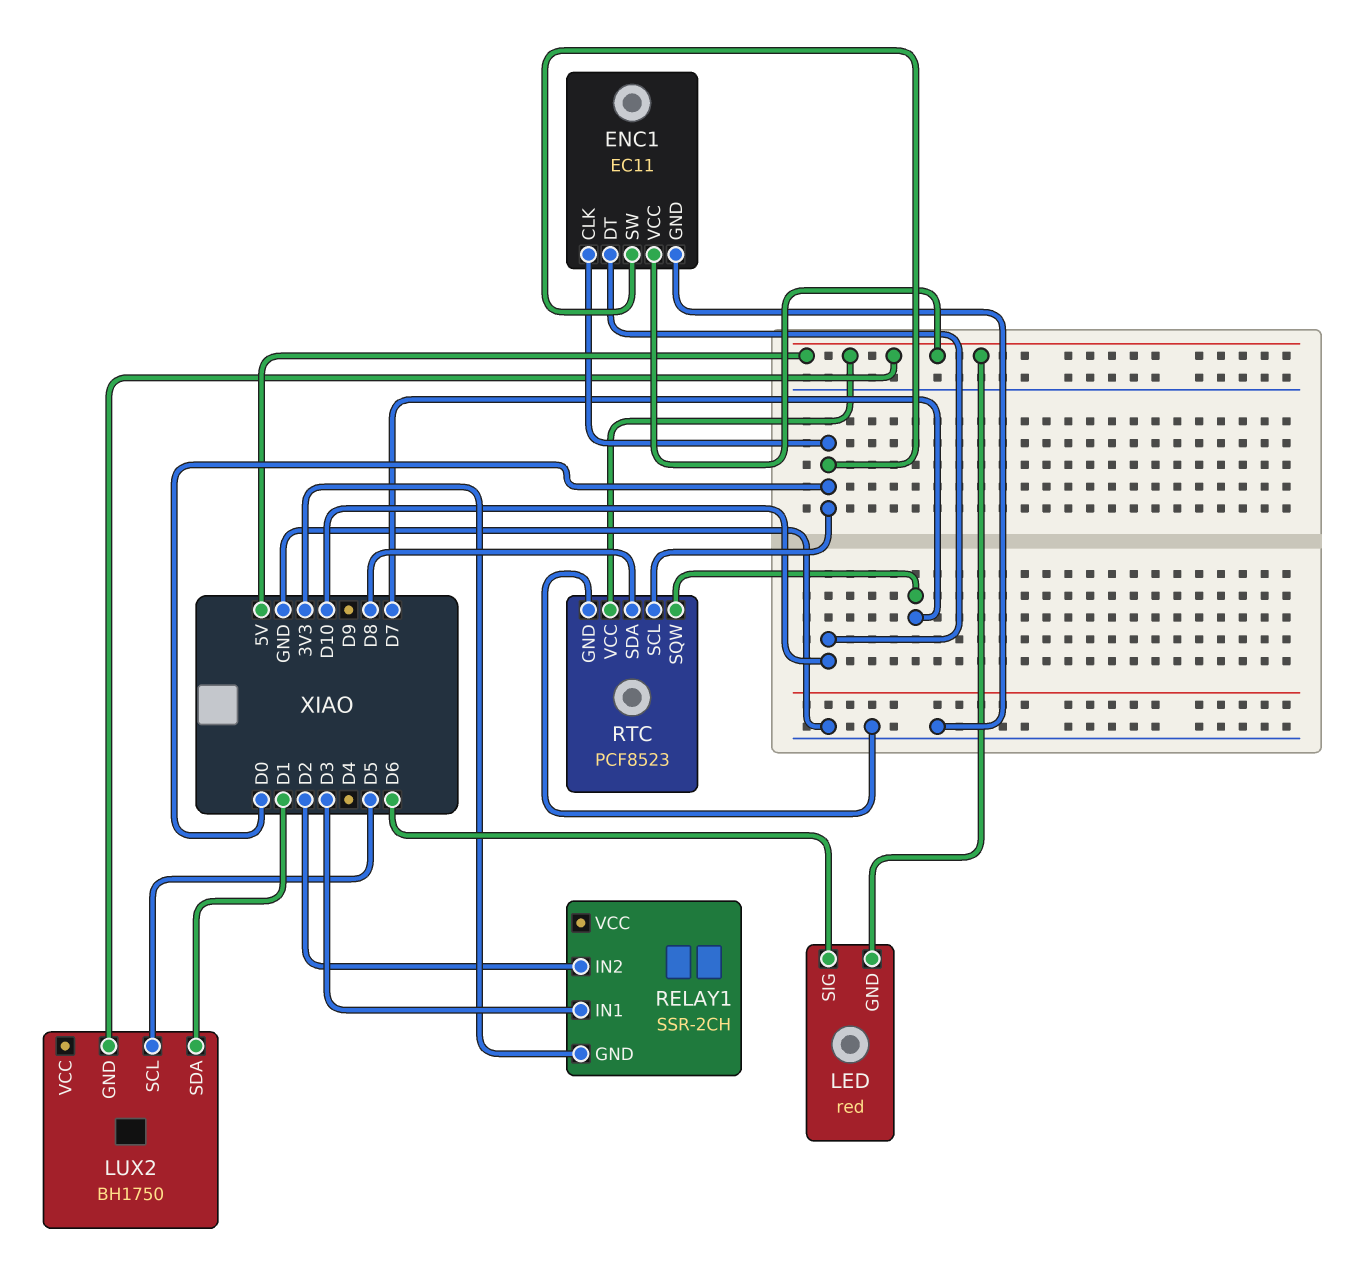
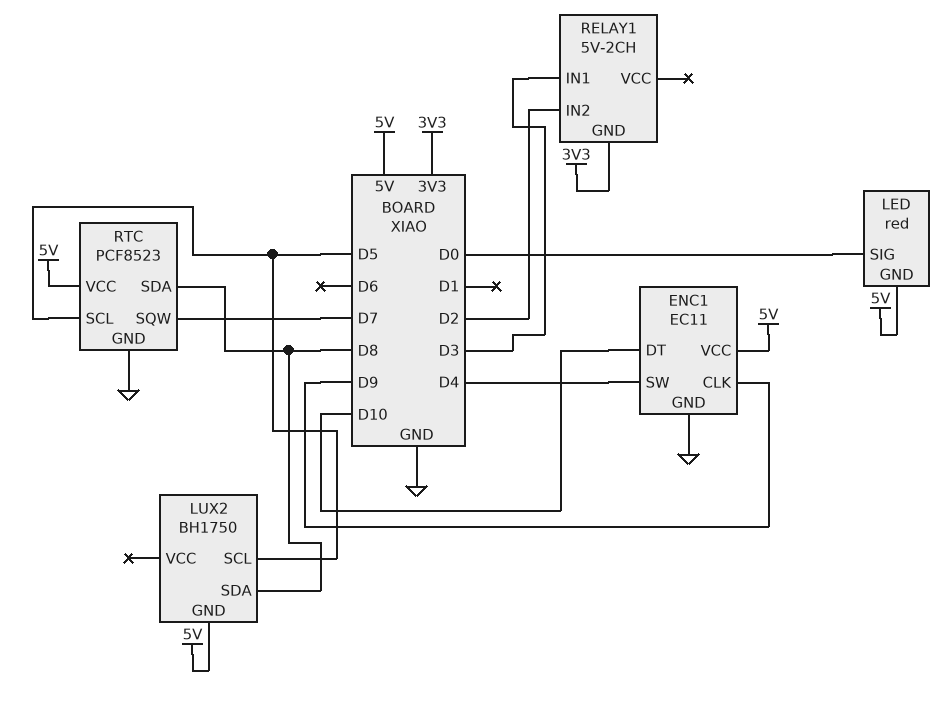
ENC1 pin CLK: D0 -> D9
ENC1 pin SW: D0 -> D4
LED pin SIG: D6 -> D0
LUX2 pin SDA: D1 -> D8
RELAY1: SSR-2CH -> 5V-2CH
RTC pin SCL: D0 -> D5

